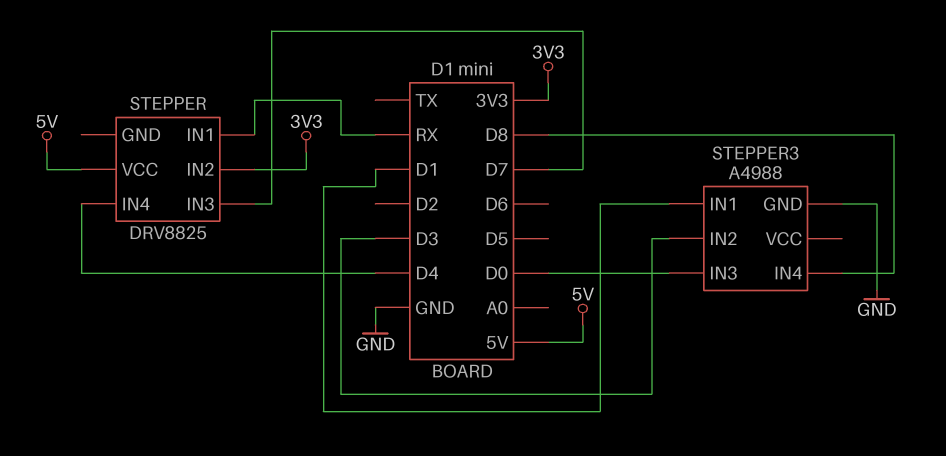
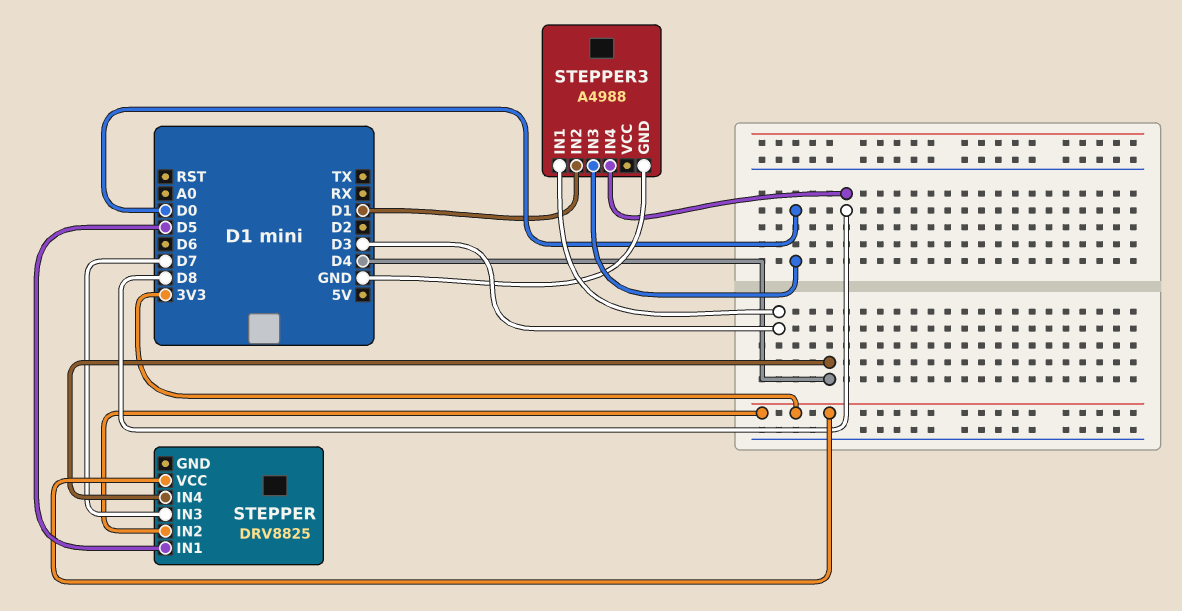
STEPPER pin IN1: RX -> D5
STEPPER pin VCC: 5V -> 3V3
STEPPER3 pin IN1: D1 -> D3
STEPPER3 pin IN2: D3 -> D1

